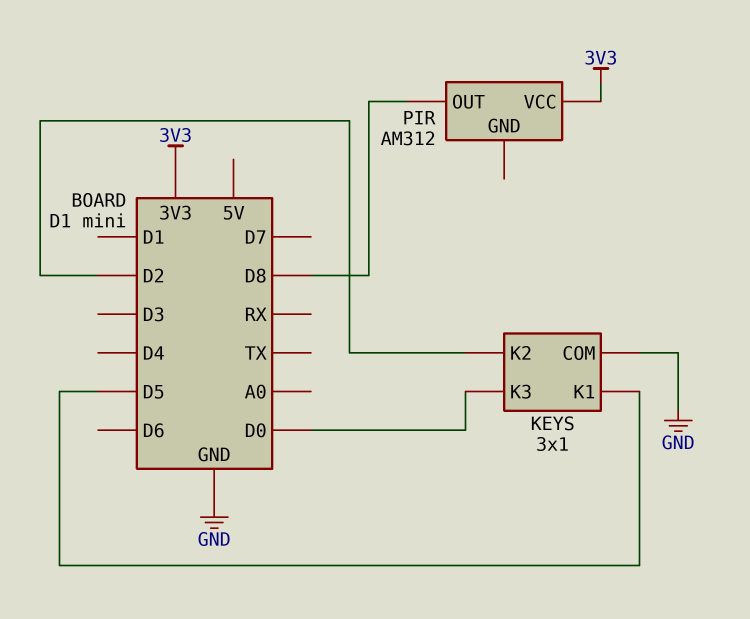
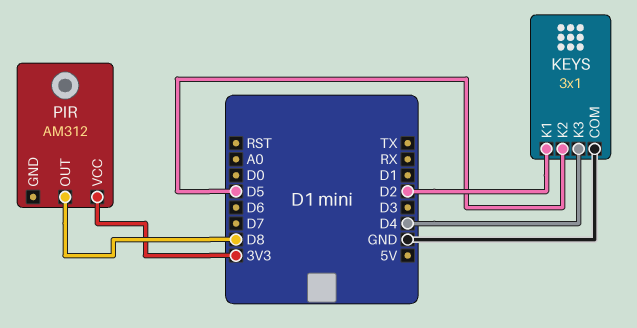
KEYS pin K1: D5 -> D2
KEYS pin K2: D2 -> D5
KEYS pin K3: D0 -> D4

